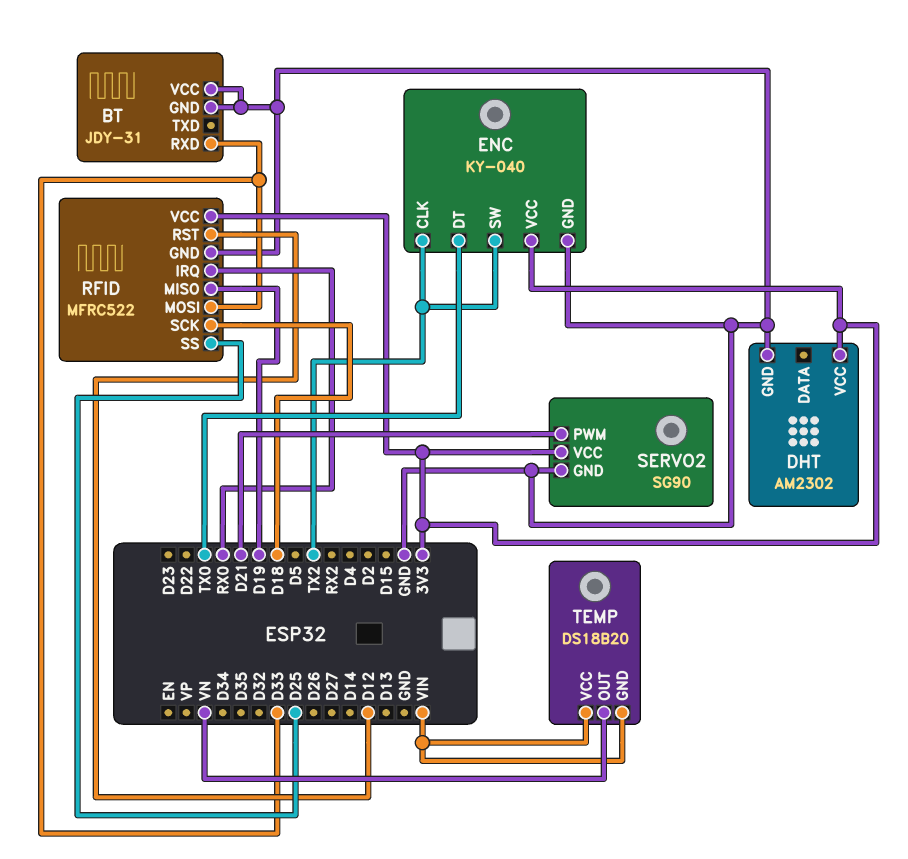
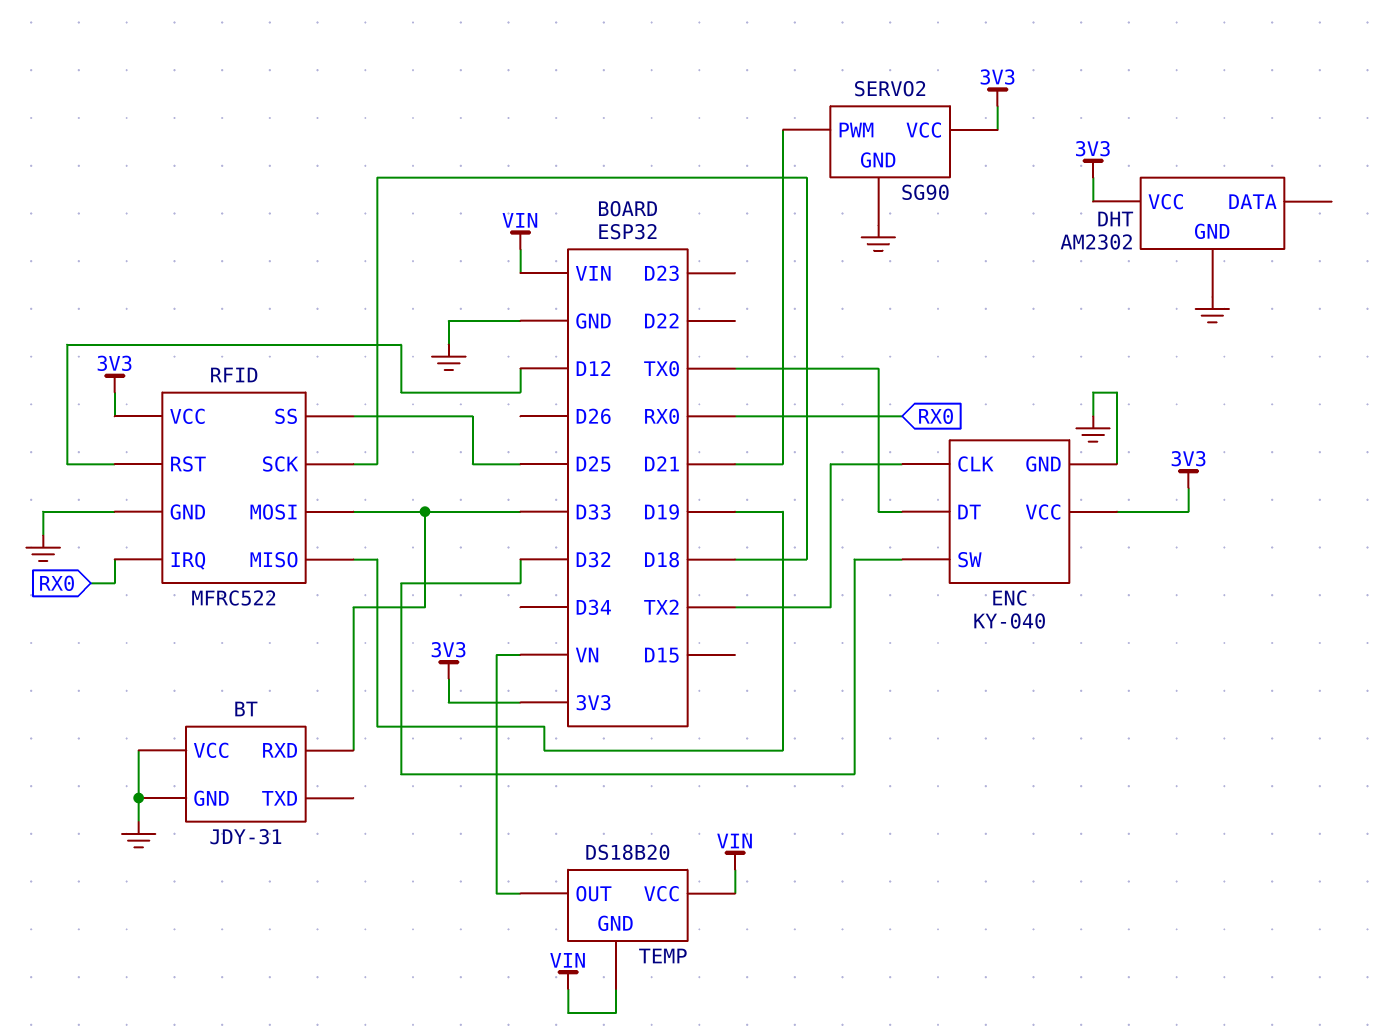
ENC pin SW: TX2 -> D32

